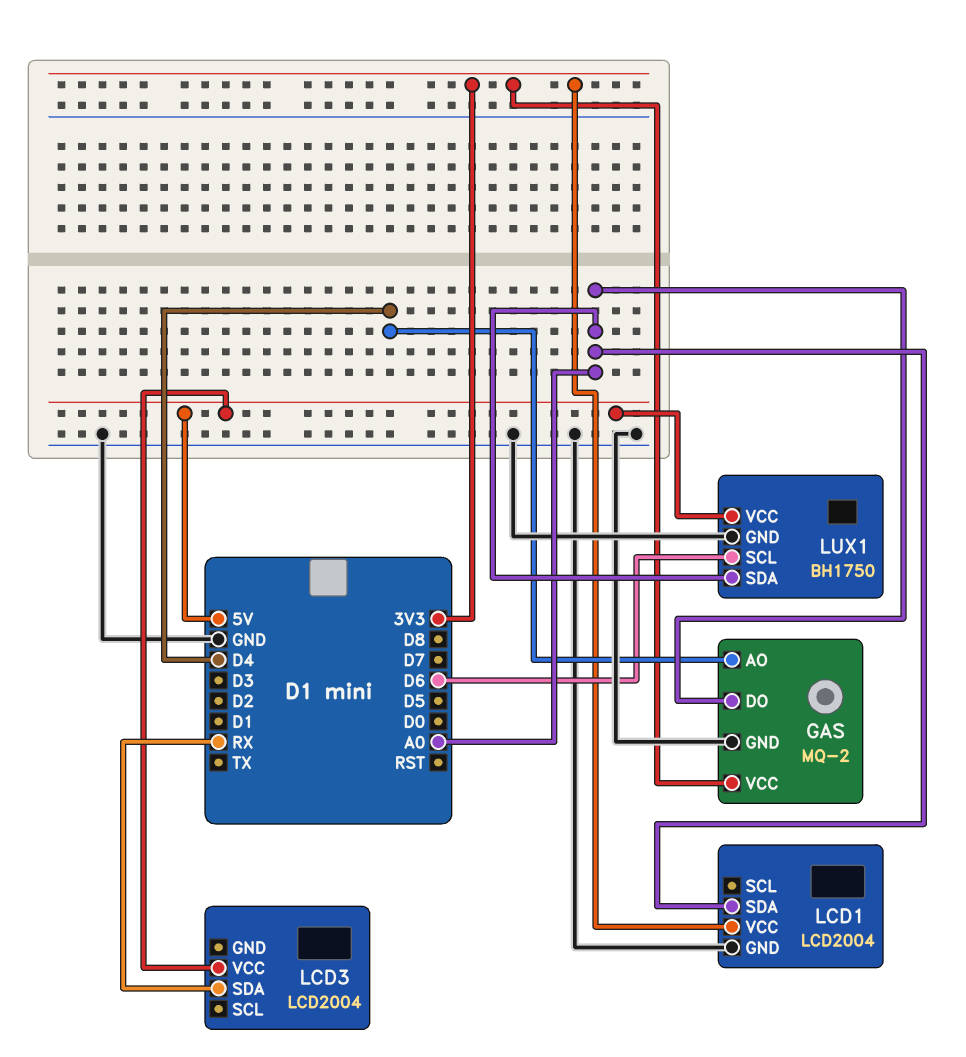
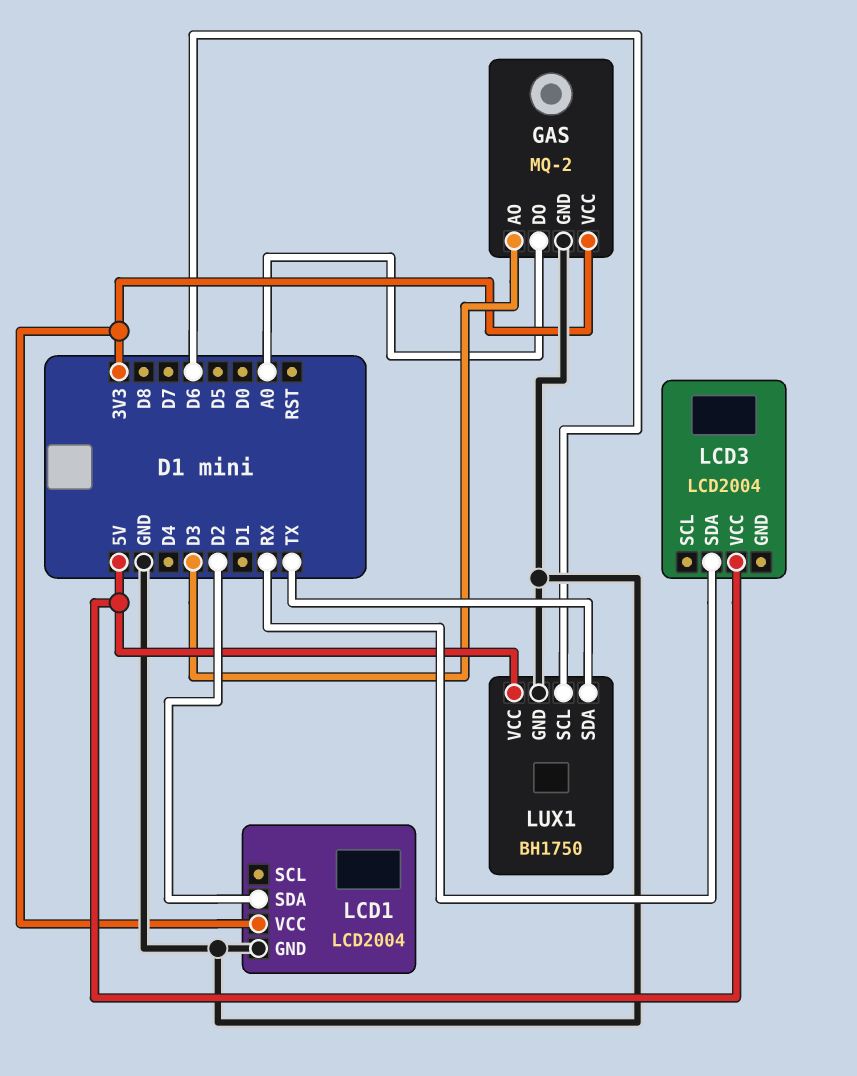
GAS pin AO: D4 -> D3
LCD1 pin SDA: A0 -> D2
LUX1 pin SDA: A0 -> TX

